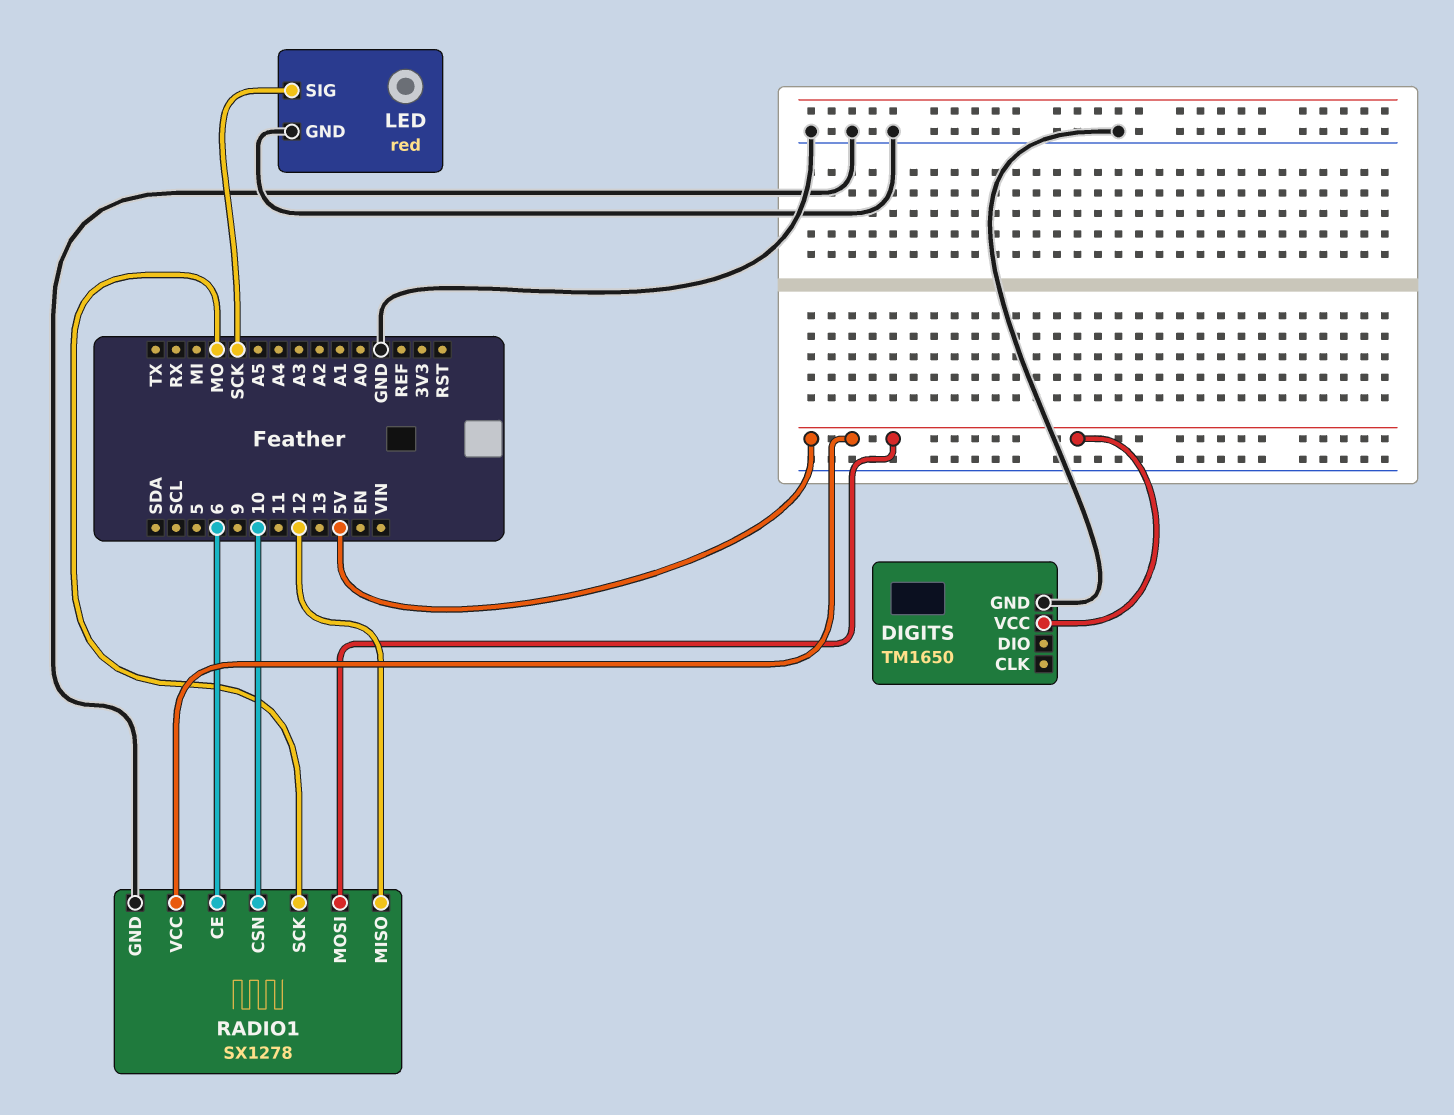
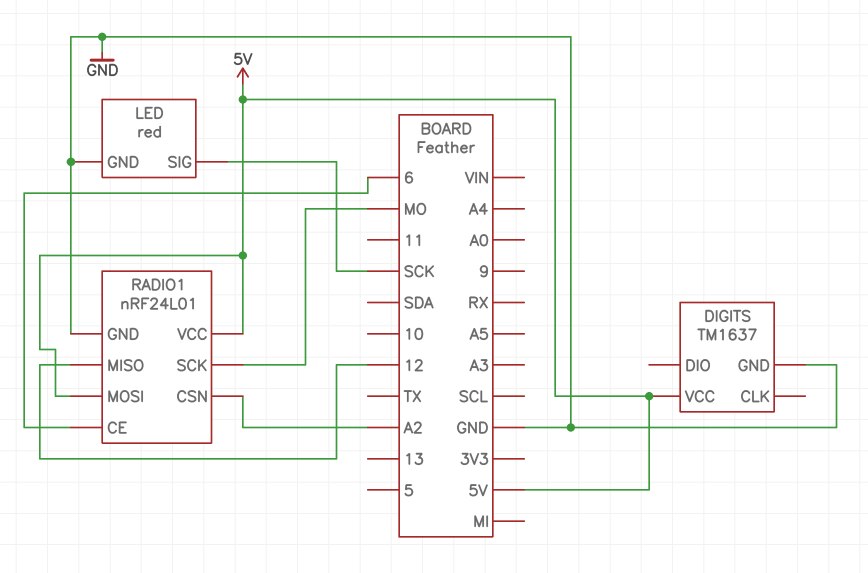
DIGITS: TM1650 -> TM1637
RADIO1: SX1278 -> nRF24L01
RADIO1 pin CSN: 10 -> A2

